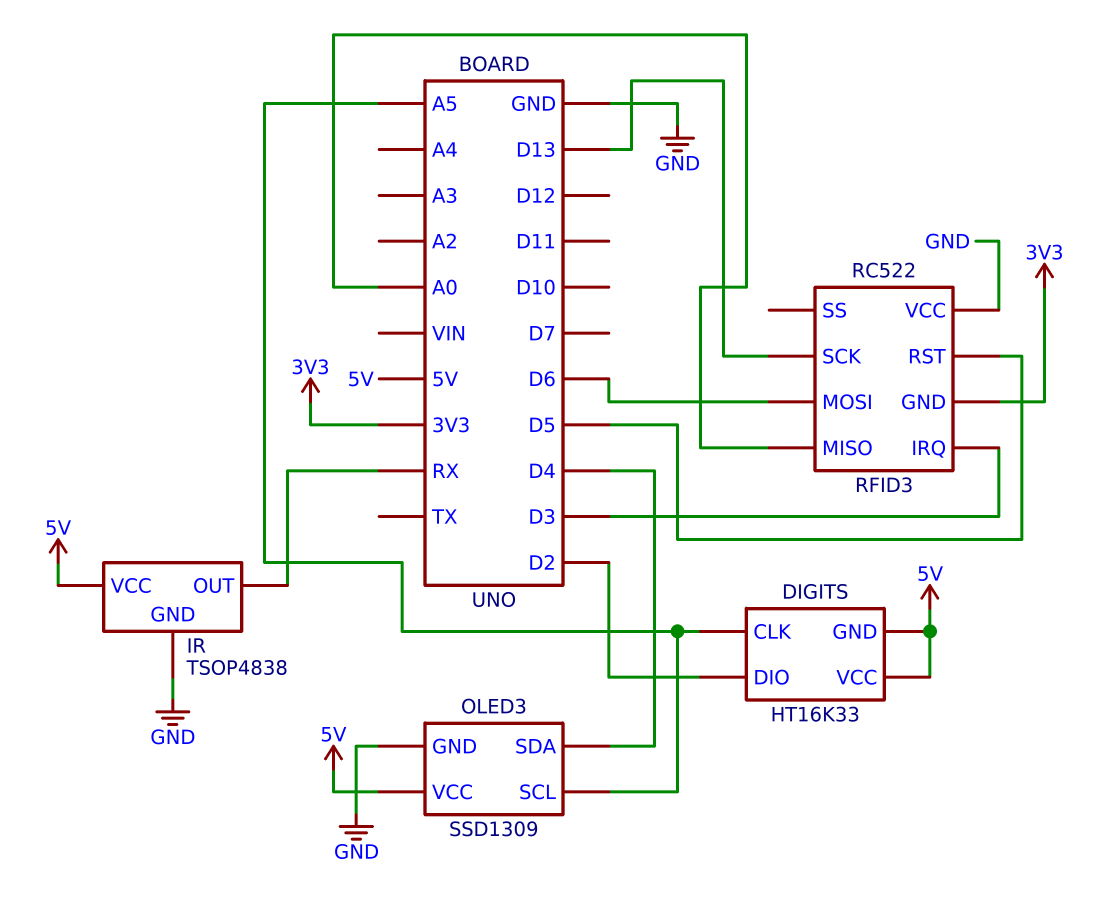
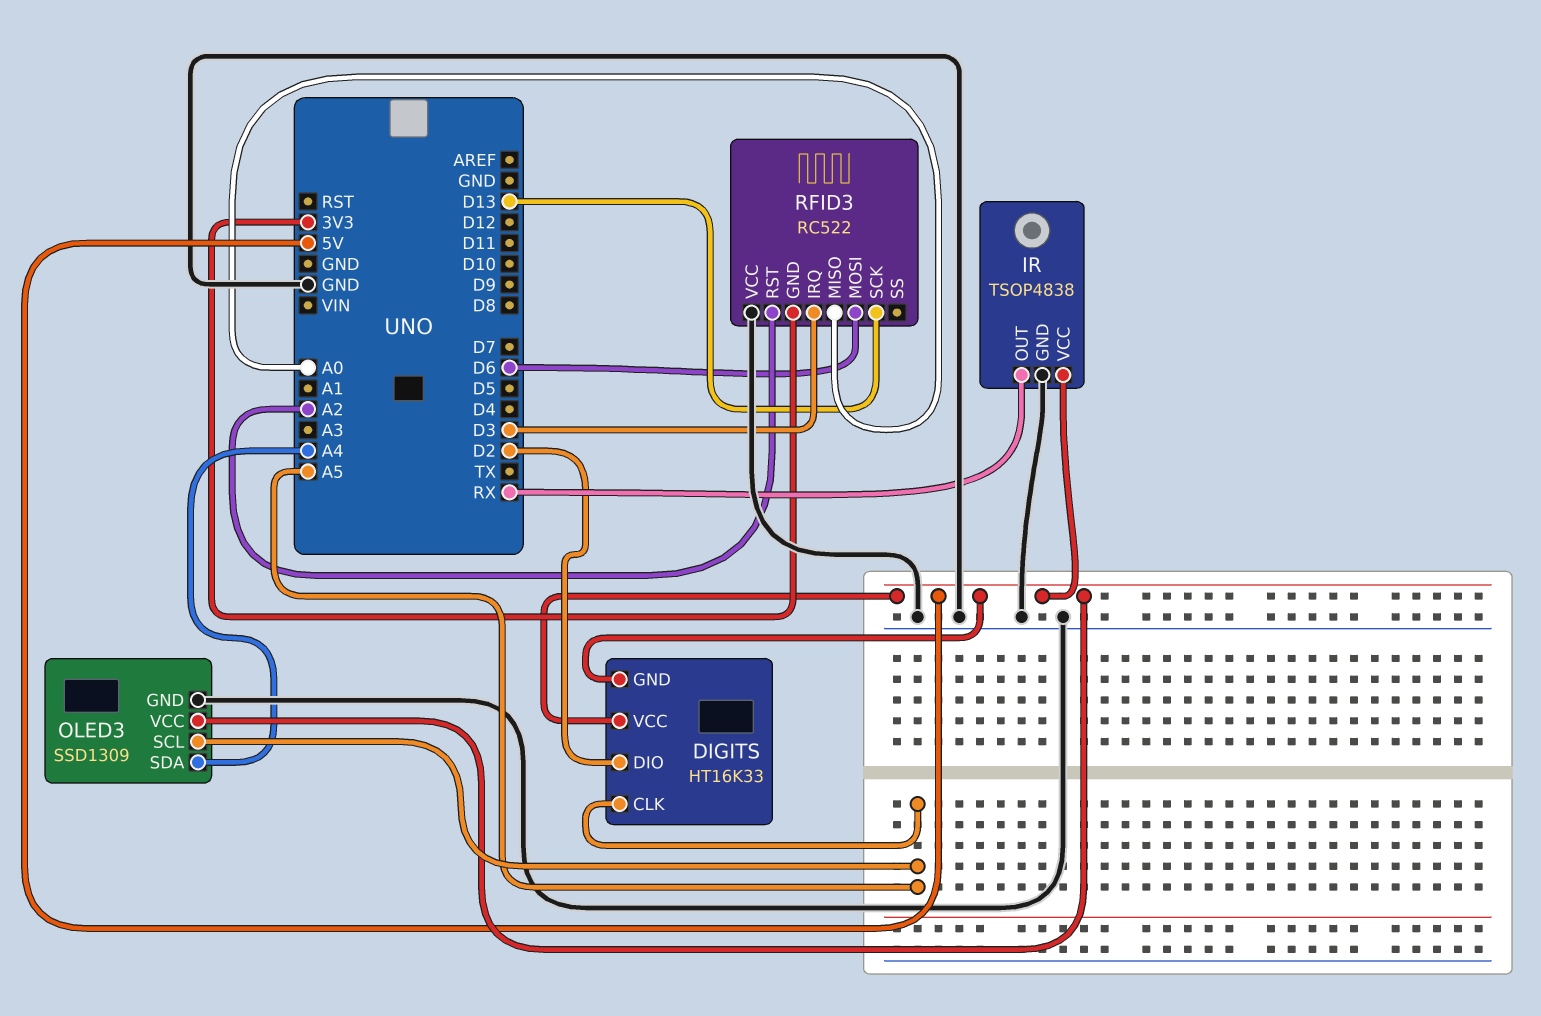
OLED3 pin SDA: D4 -> A4
RFID3 pin RST: D5 -> A2

